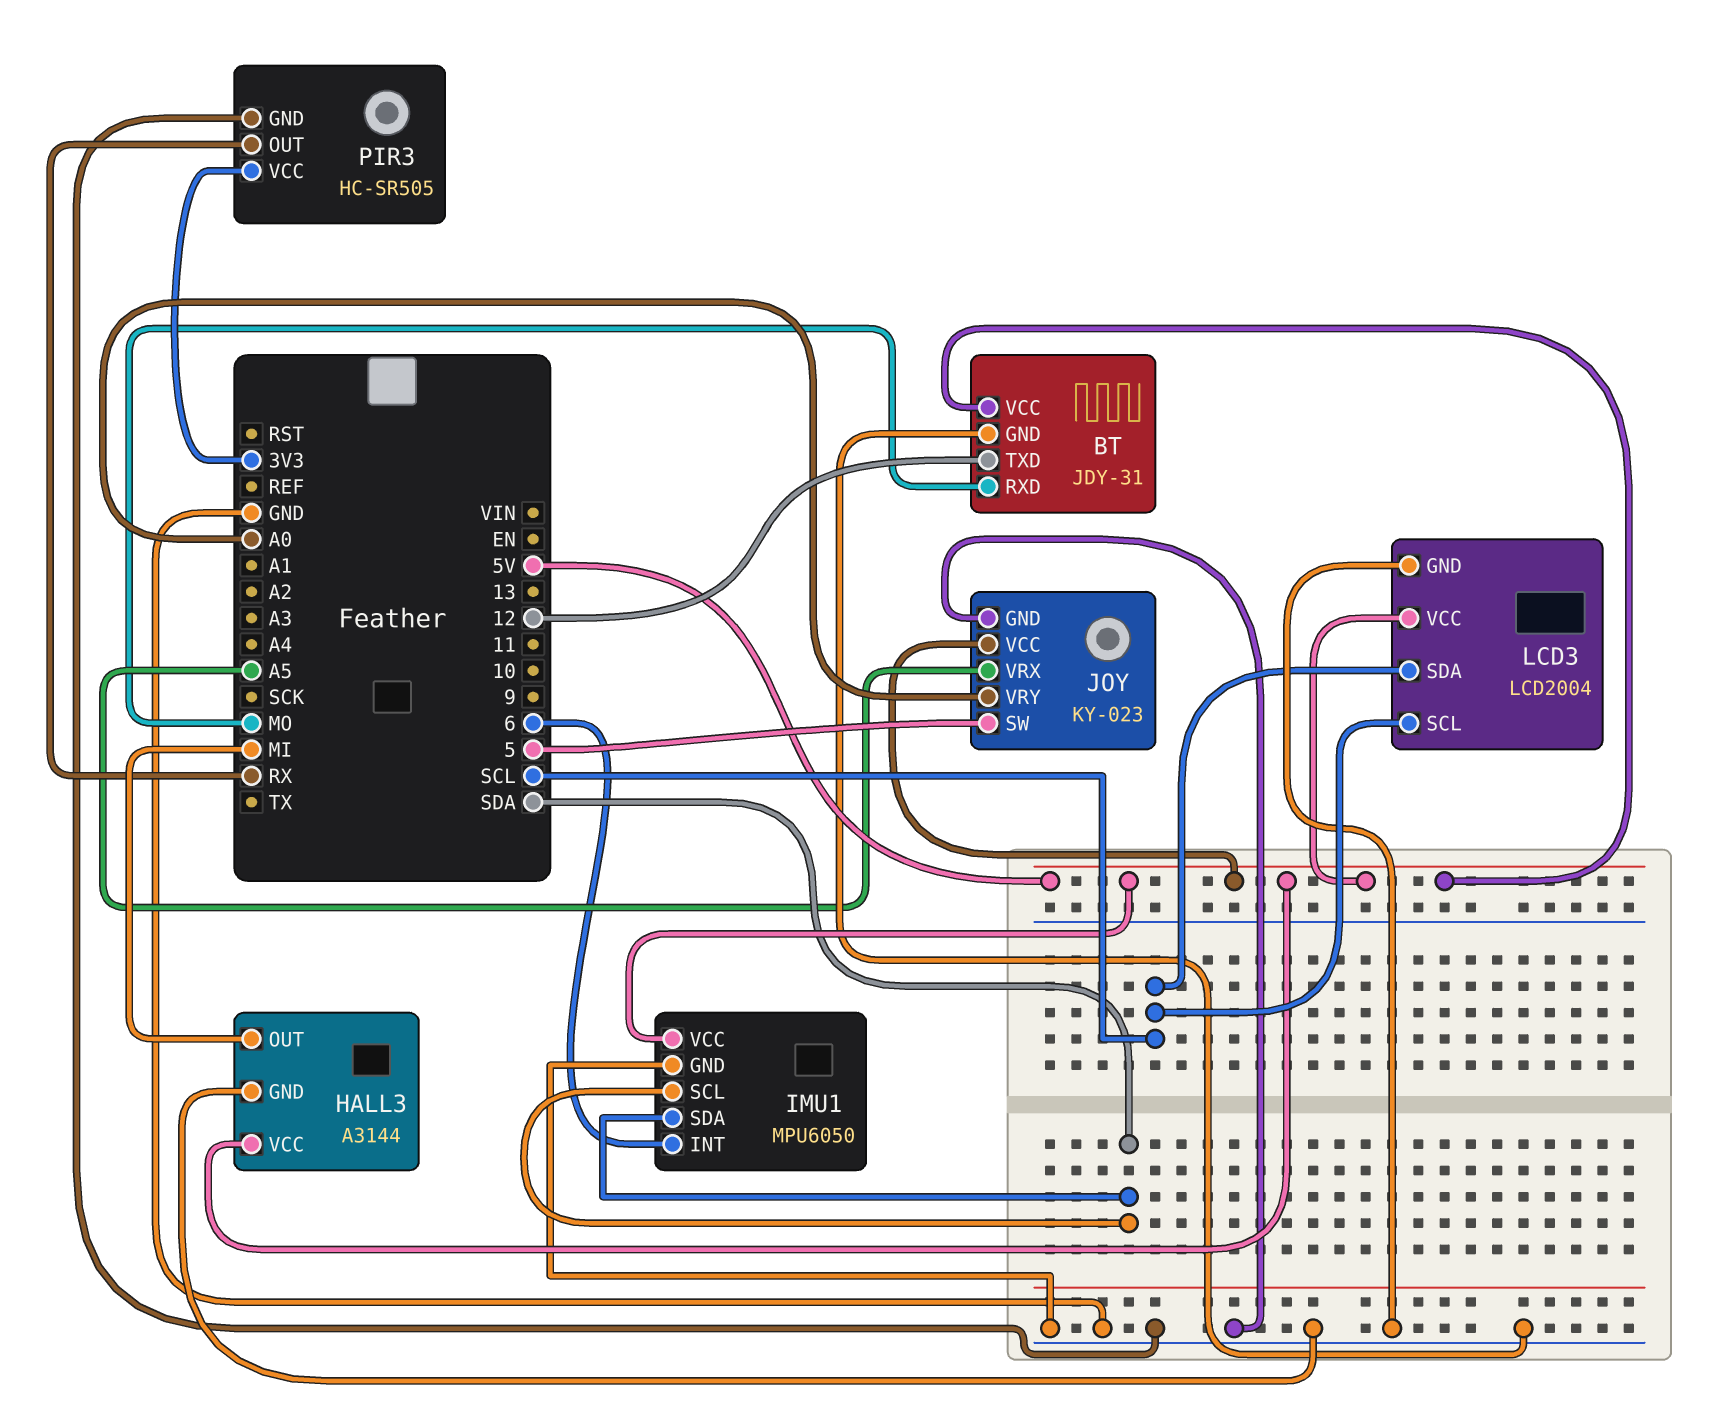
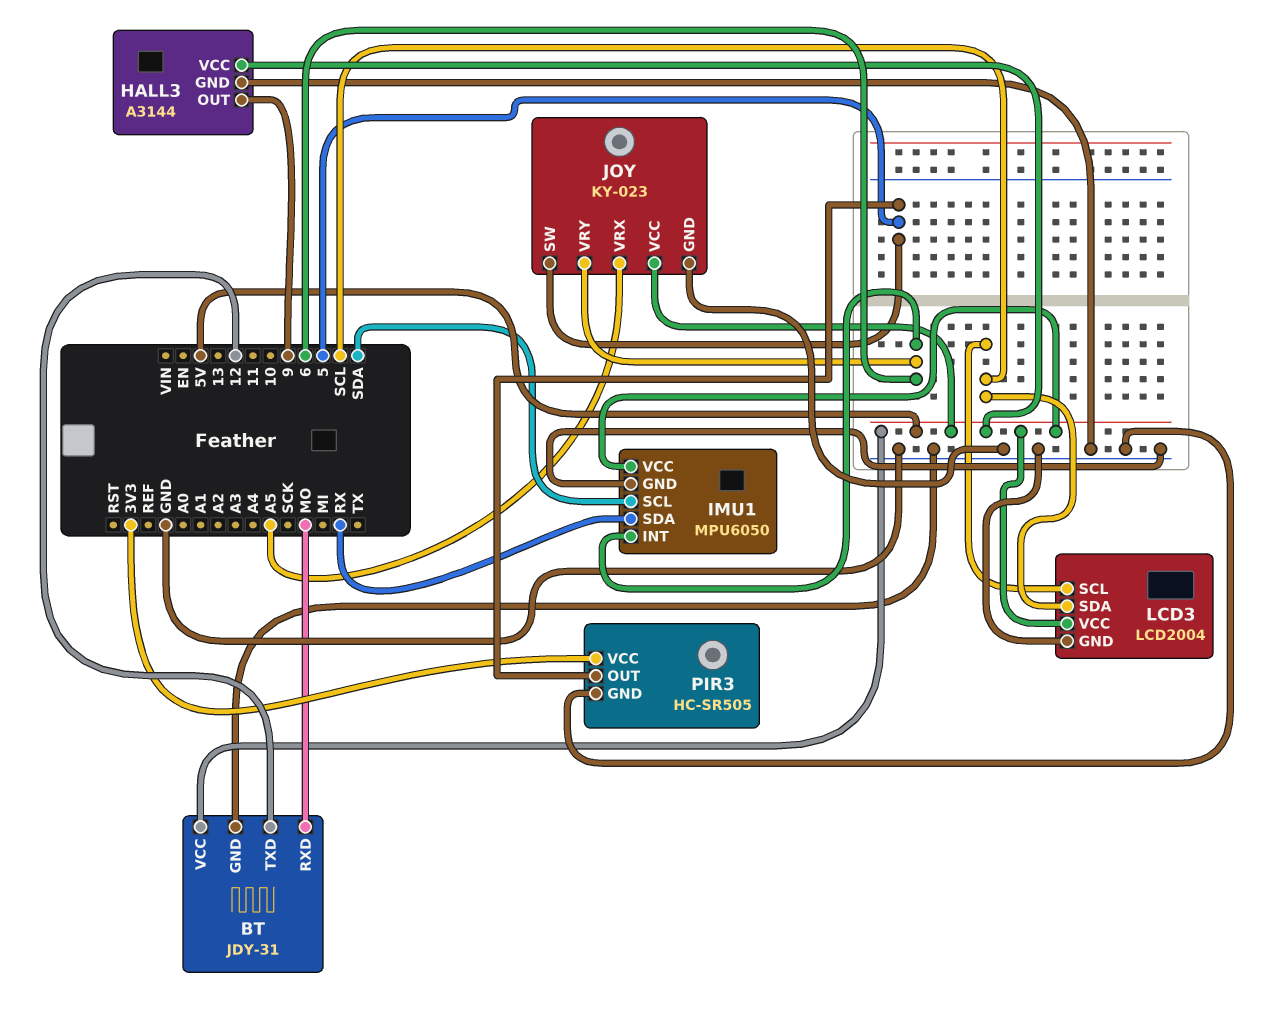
HALL3 pin OUT: MI -> 9
IMU1 pin SDA: SDA -> RX
JOY pin VRY: A0 -> 6
PIR3 pin OUT: RX -> 5

